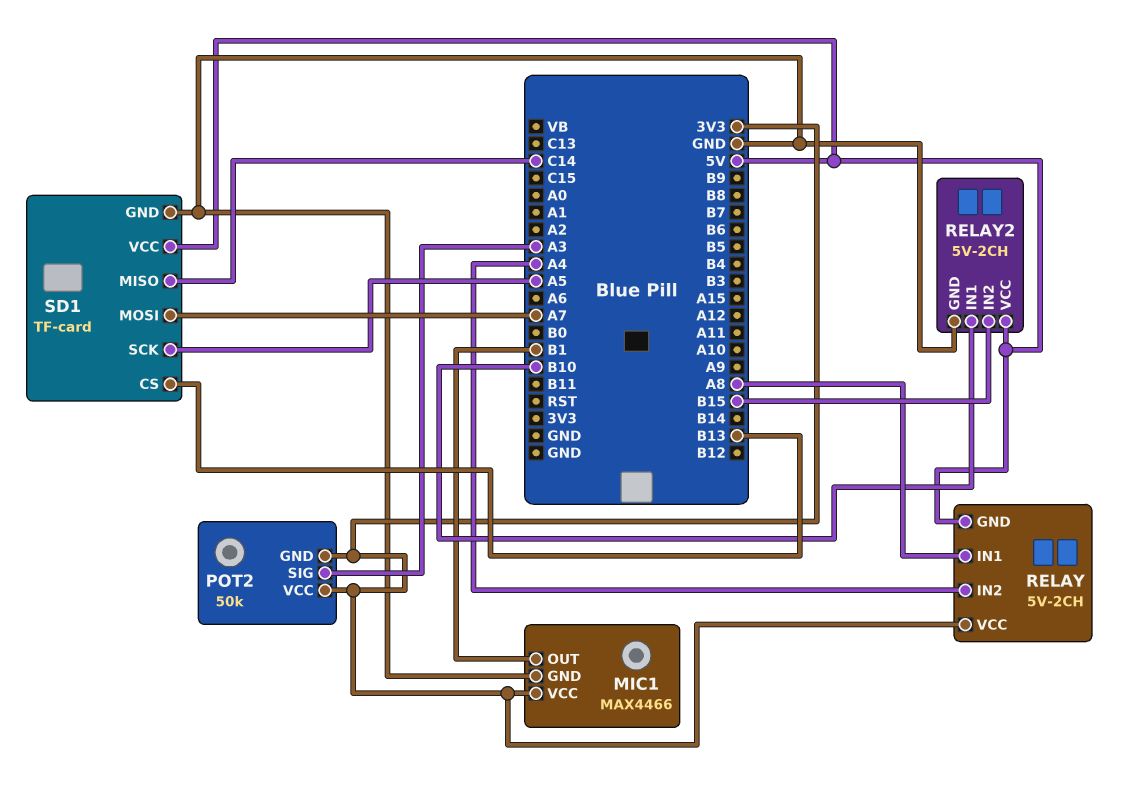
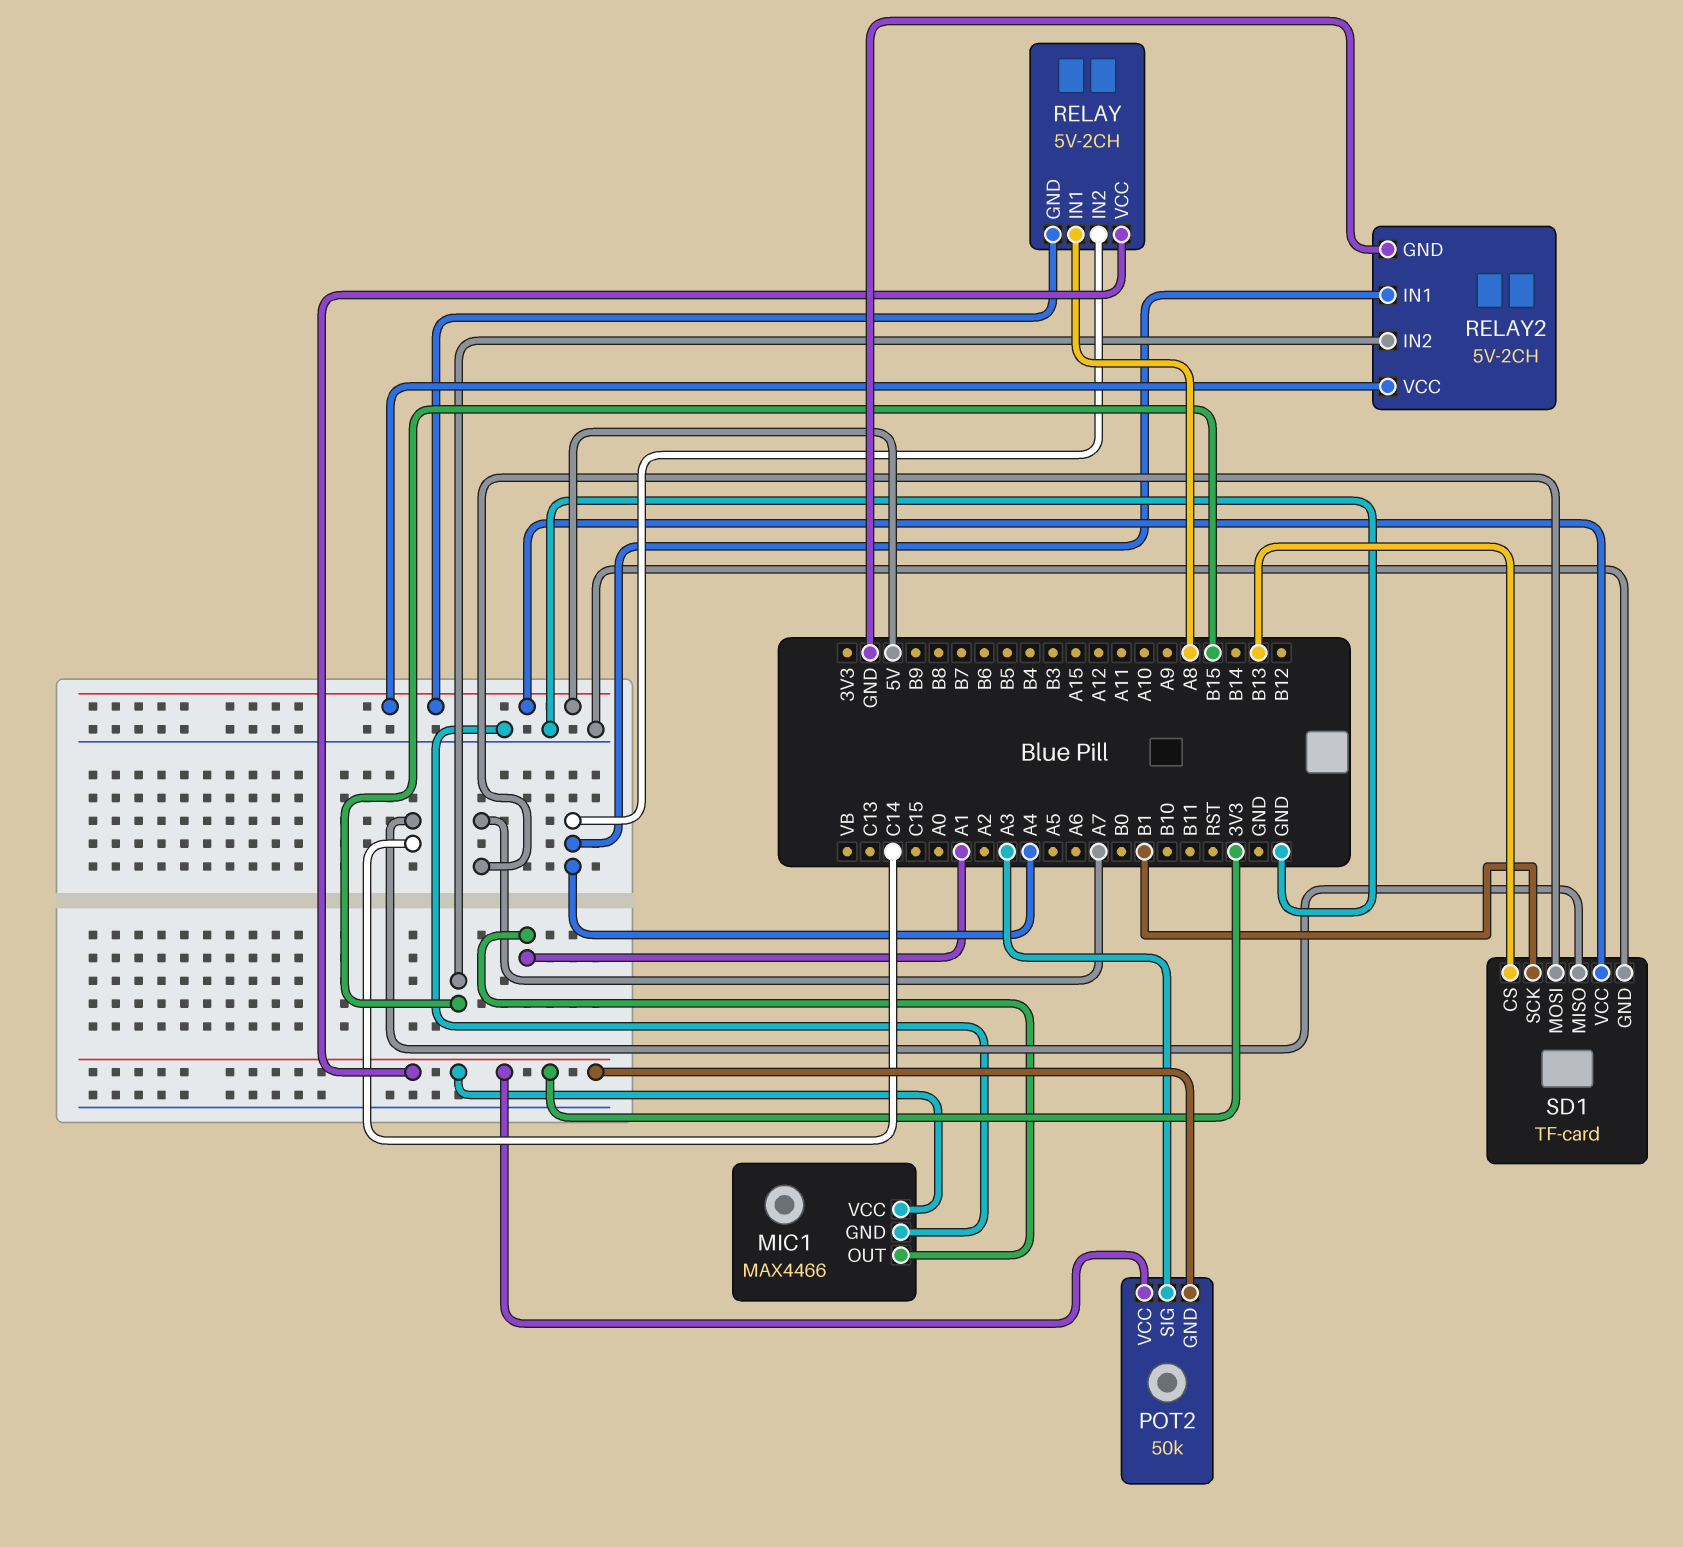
MIC1 pin OUT: B1 -> A1
RELAY2 pin IN1: B10 -> A4
SD1 pin SCK: A5 -> B1

